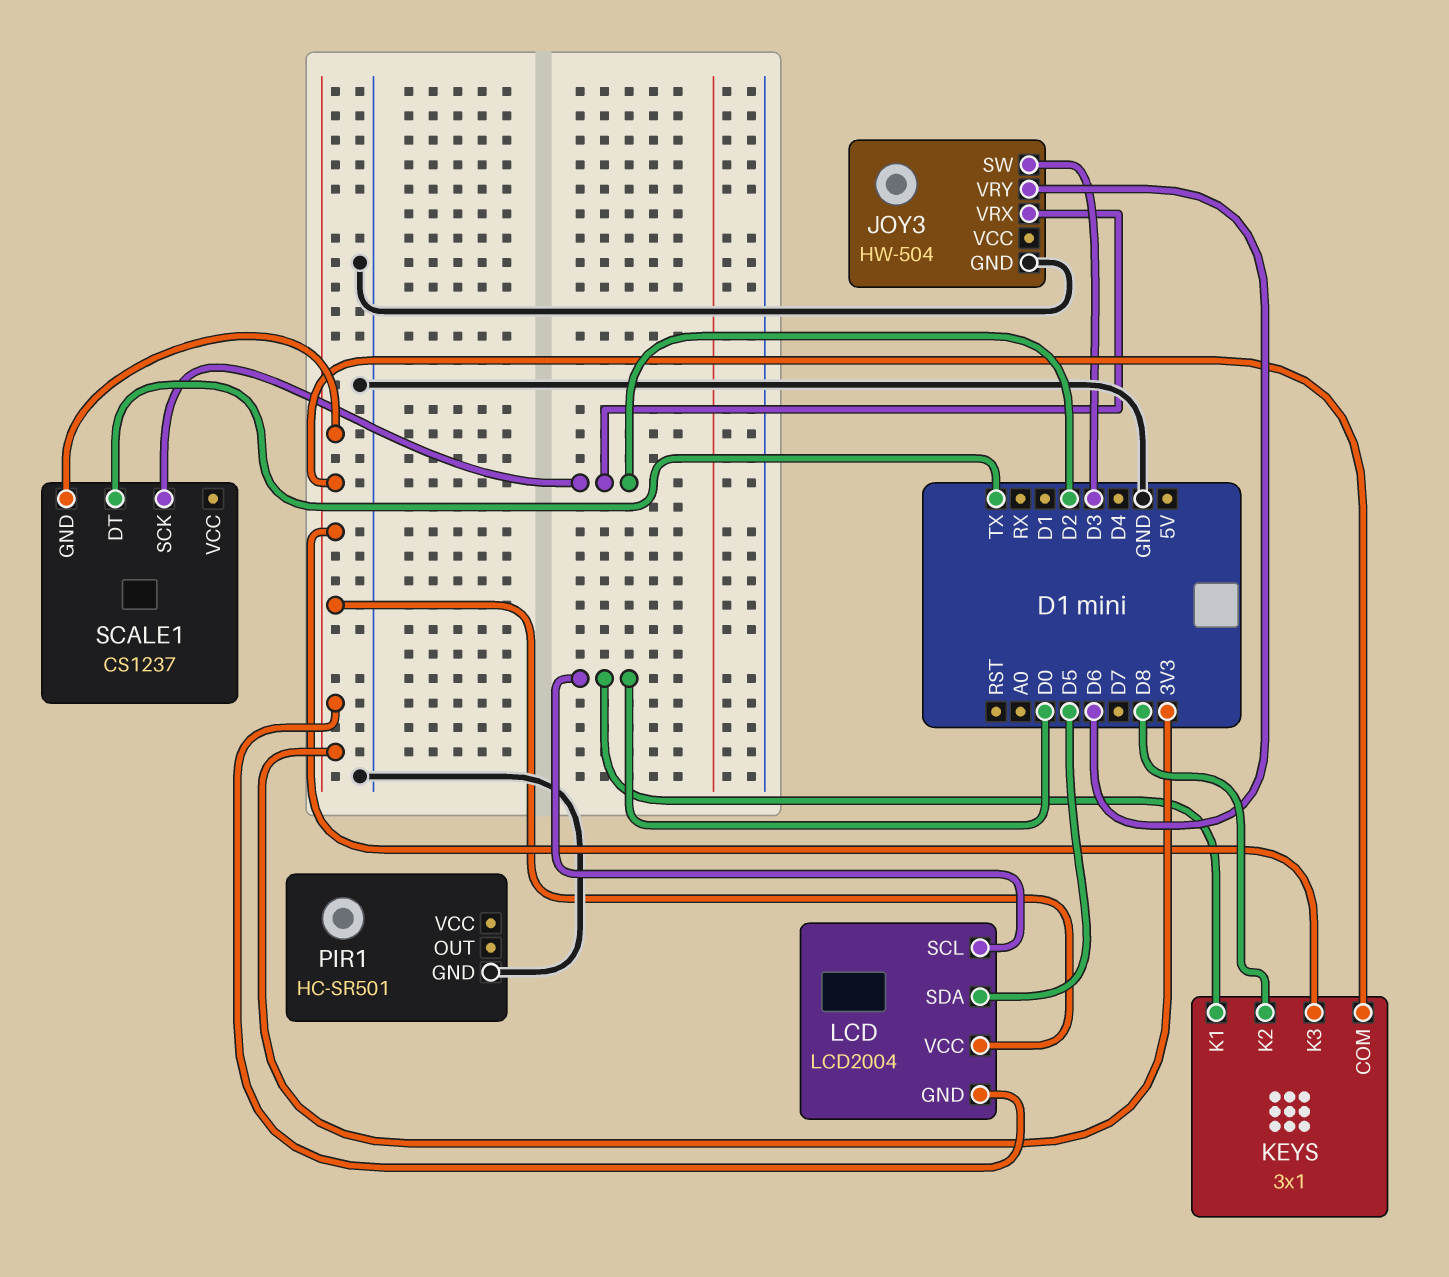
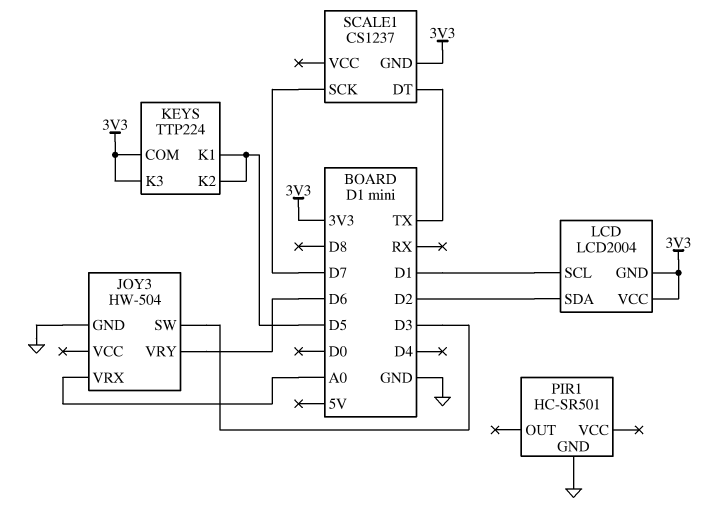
JOY3 pin VRX: D2 -> A0
KEYS: 3x1 -> TTP224
KEYS pin K1: D0 -> D5
KEYS pin K2: D8 -> D5
LCD pin SCL: D0 -> D1
LCD pin SDA: D5 -> D2
SCALE1 pin SCK: D2 -> D7

